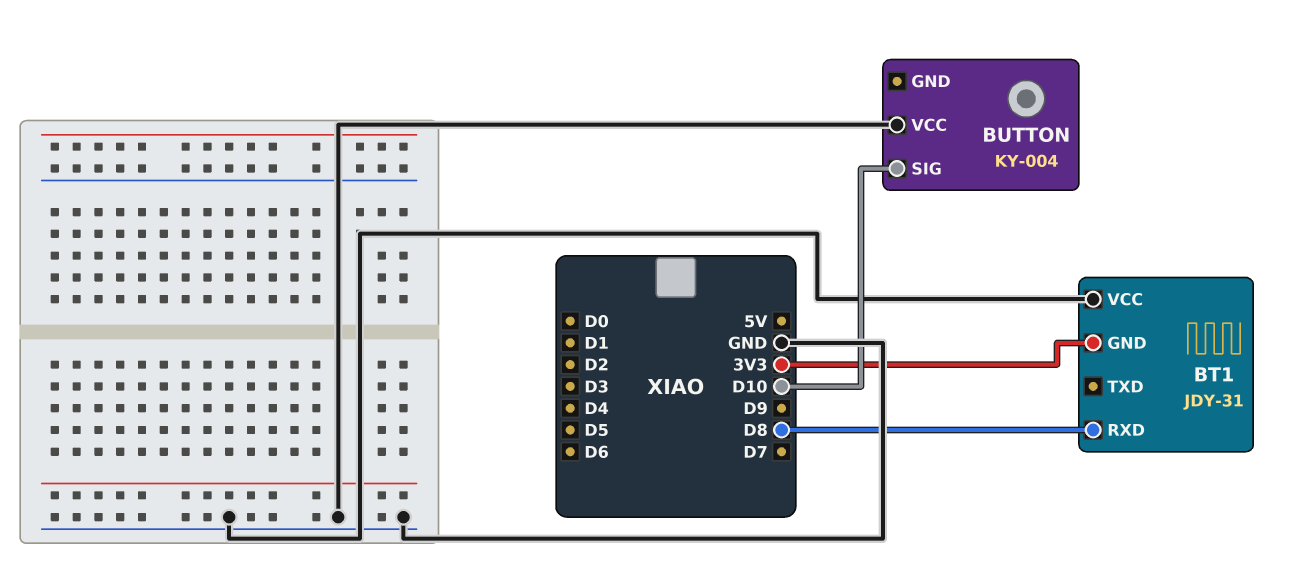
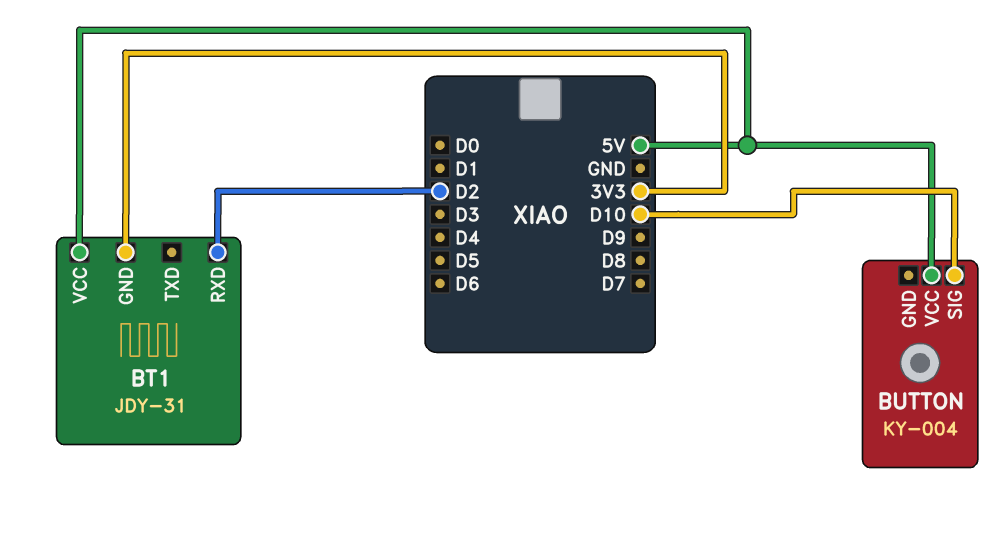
BT1 pin RXD: D8 -> D2
BT1 pin VCC: GND -> 5V
BUTTON pin VCC: GND -> 5V

